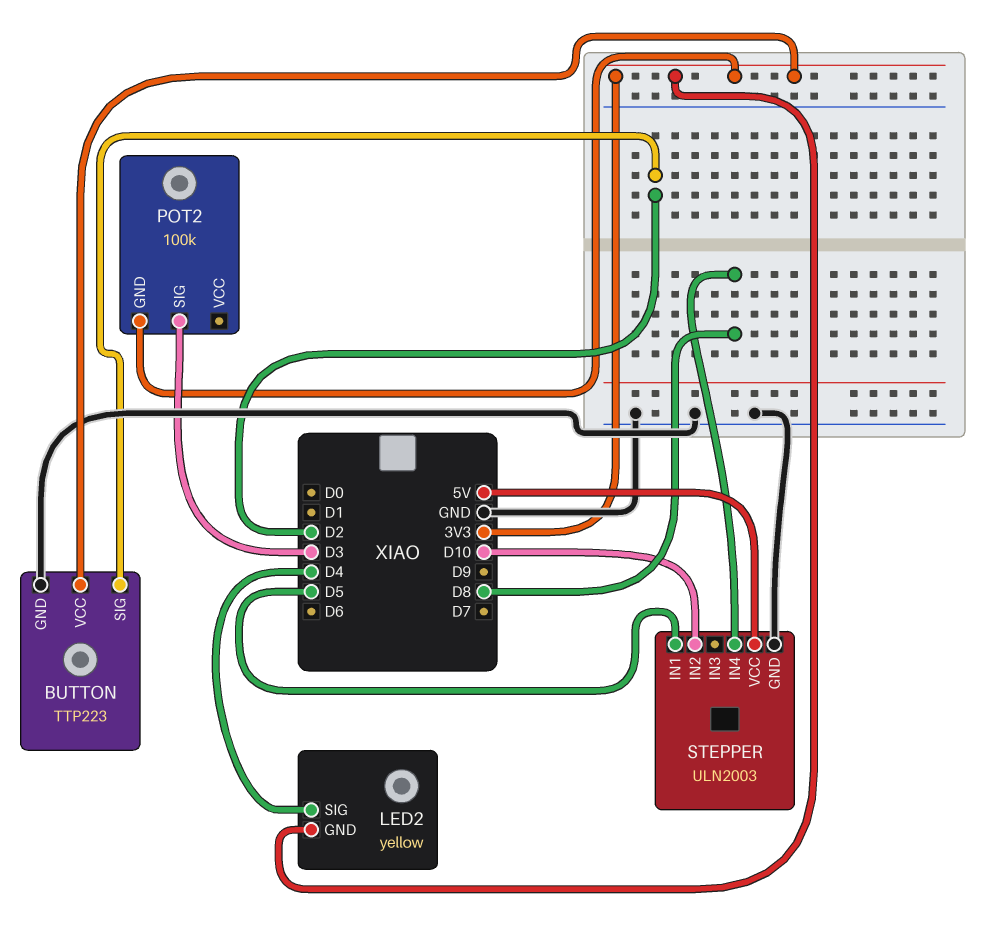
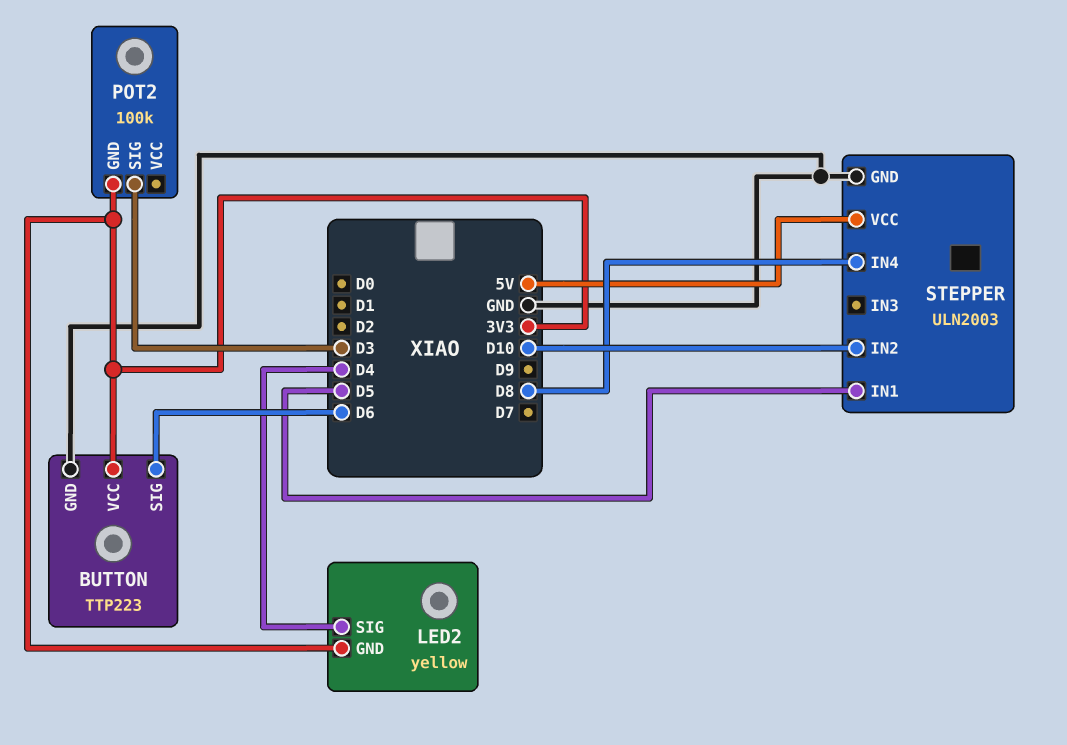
BUTTON pin SIG: D2 -> D6

